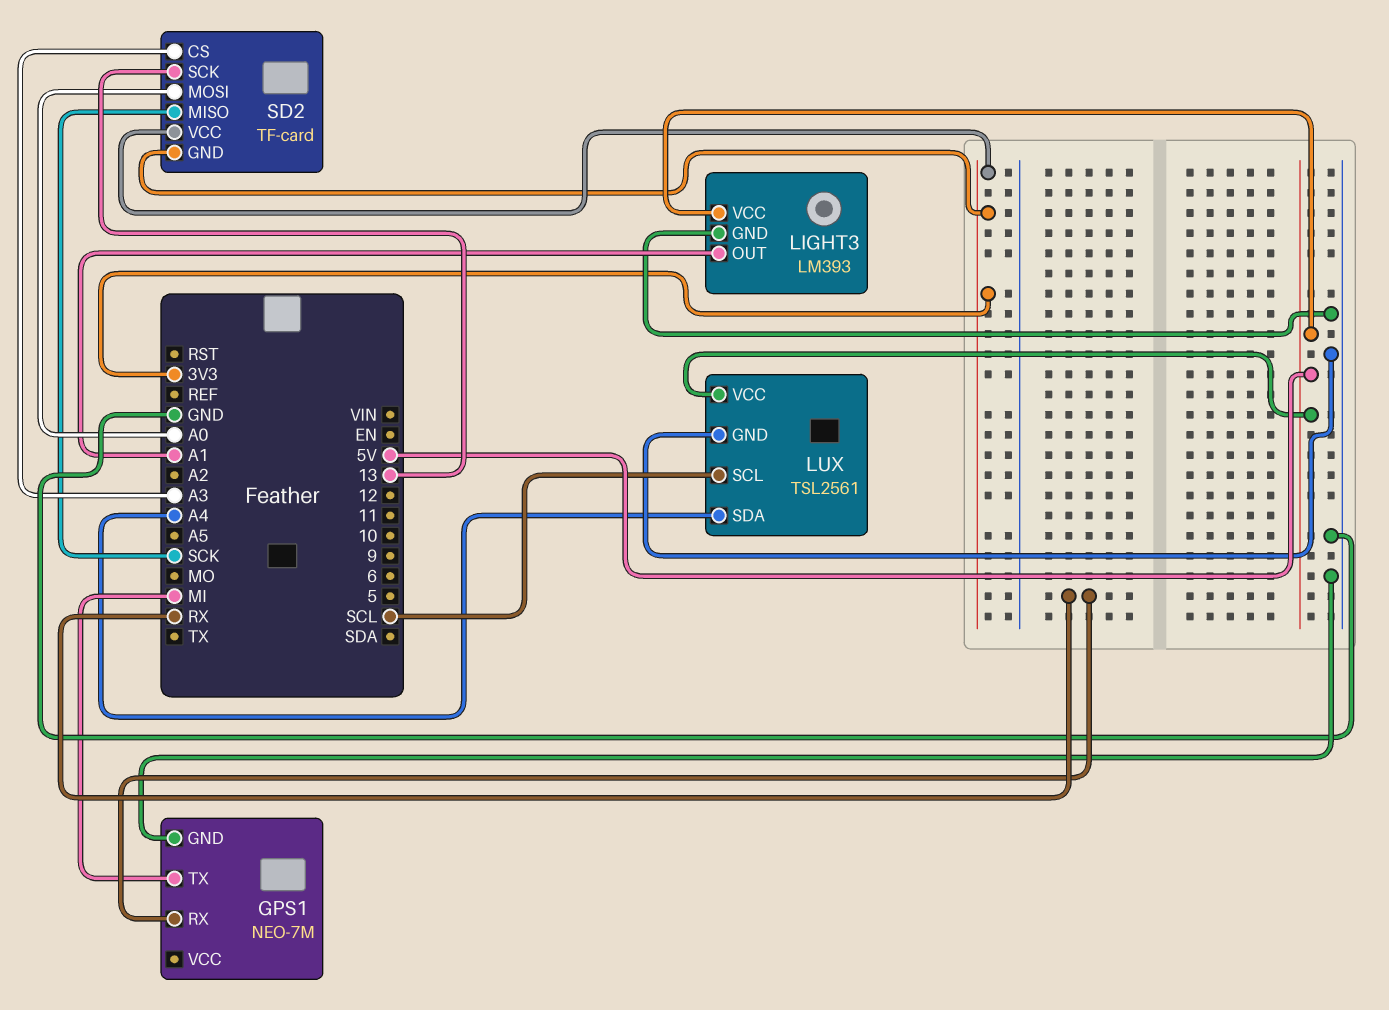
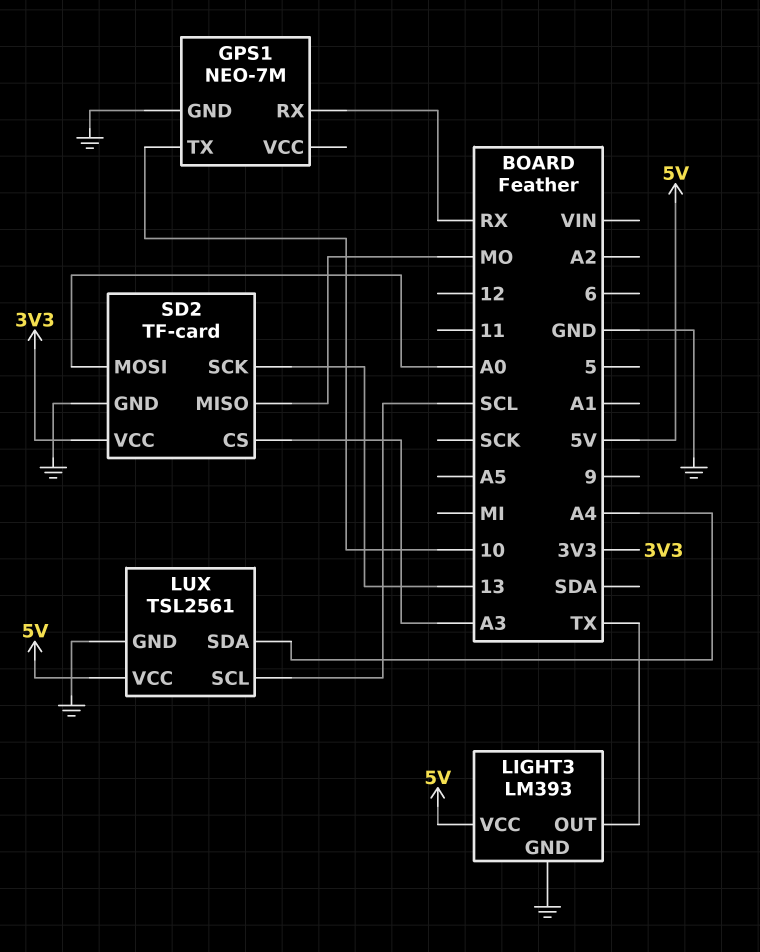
GPS1 pin TX: MI -> 10
LIGHT3 pin OUT: A1 -> TX
SD2 pin GND: 3V3 -> GND
SD2 pin MISO: SCK -> MO

